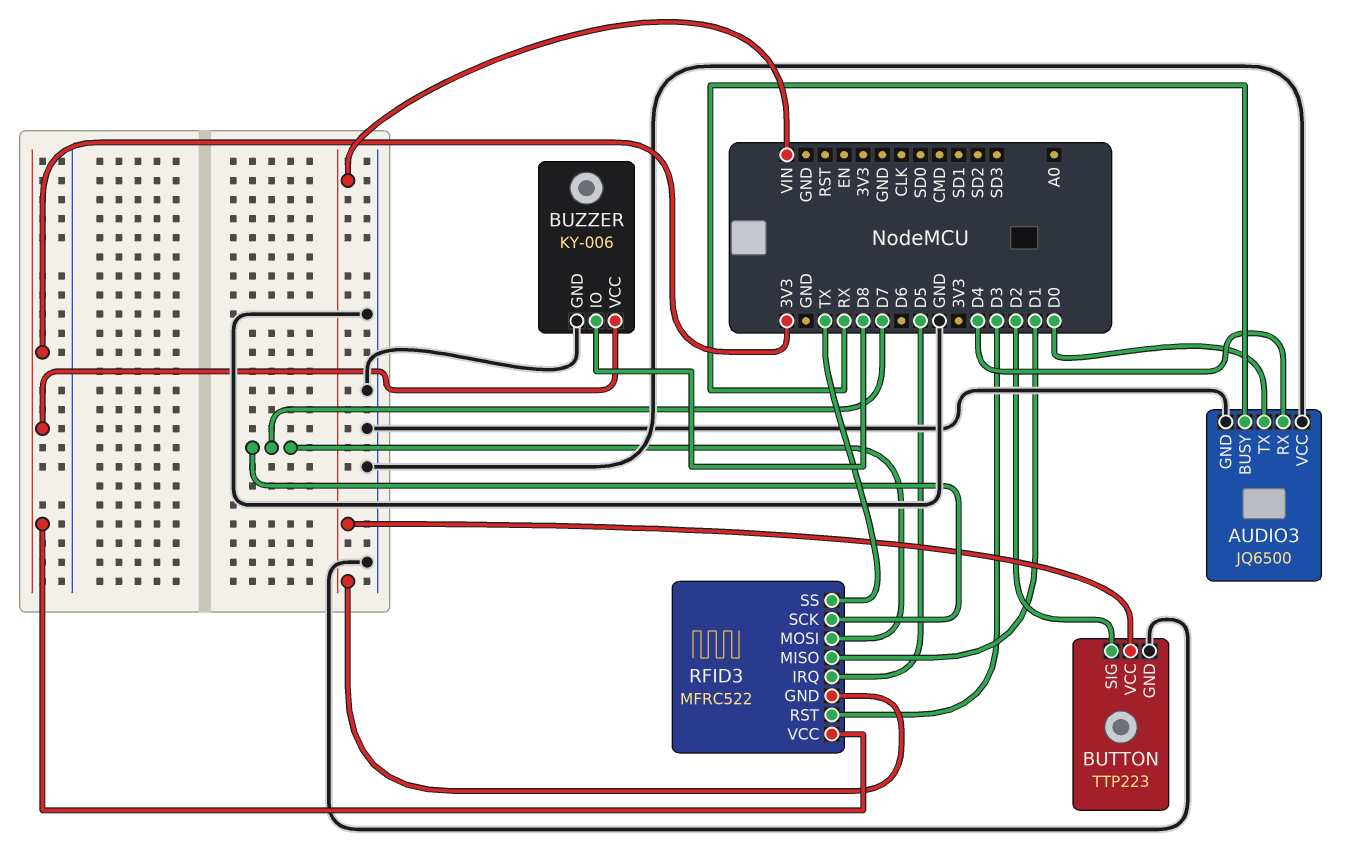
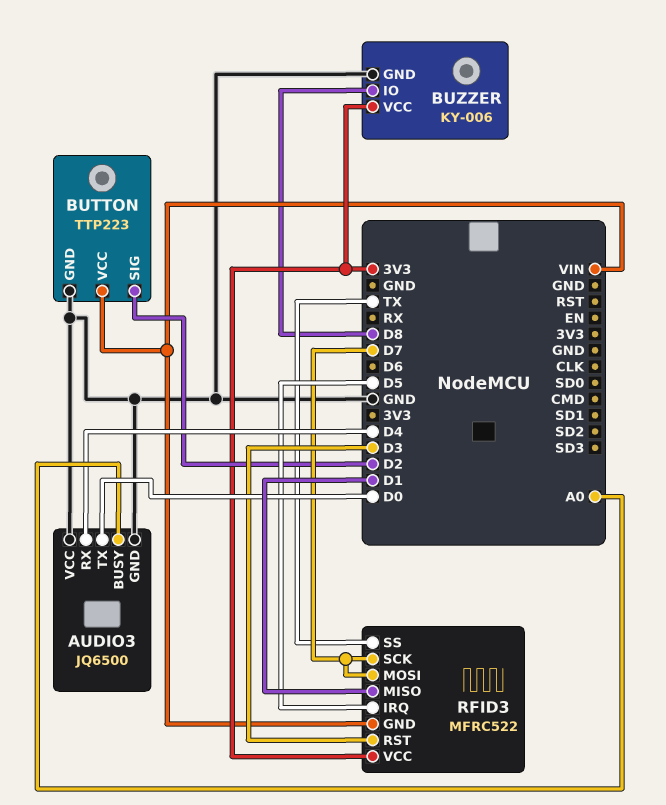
AUDIO3 pin BUSY: RX -> A0

